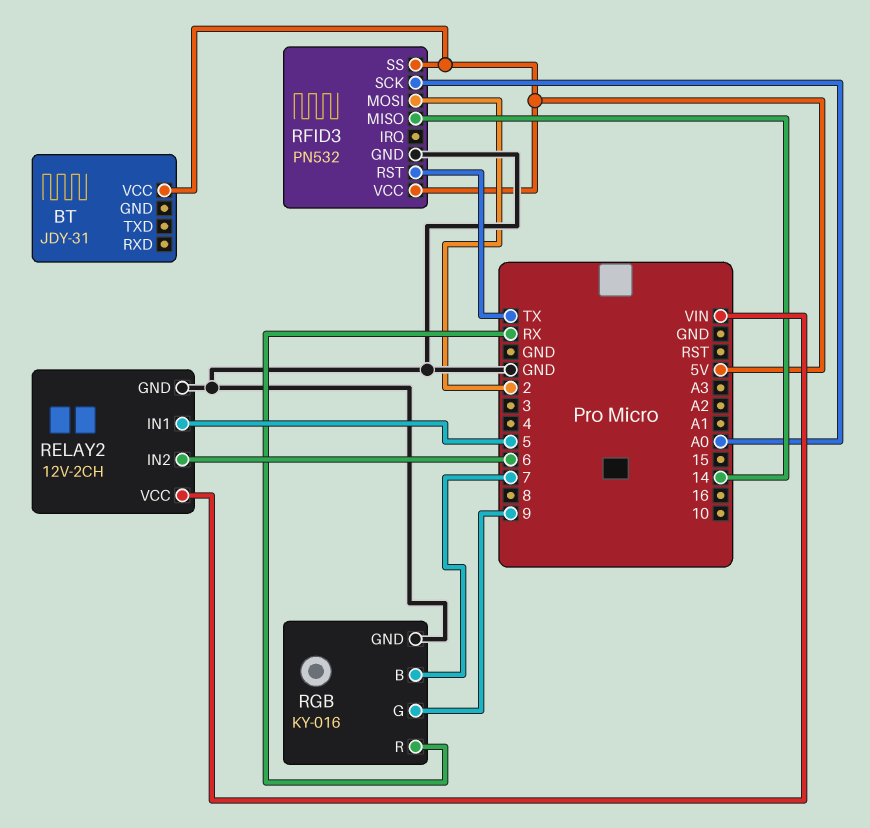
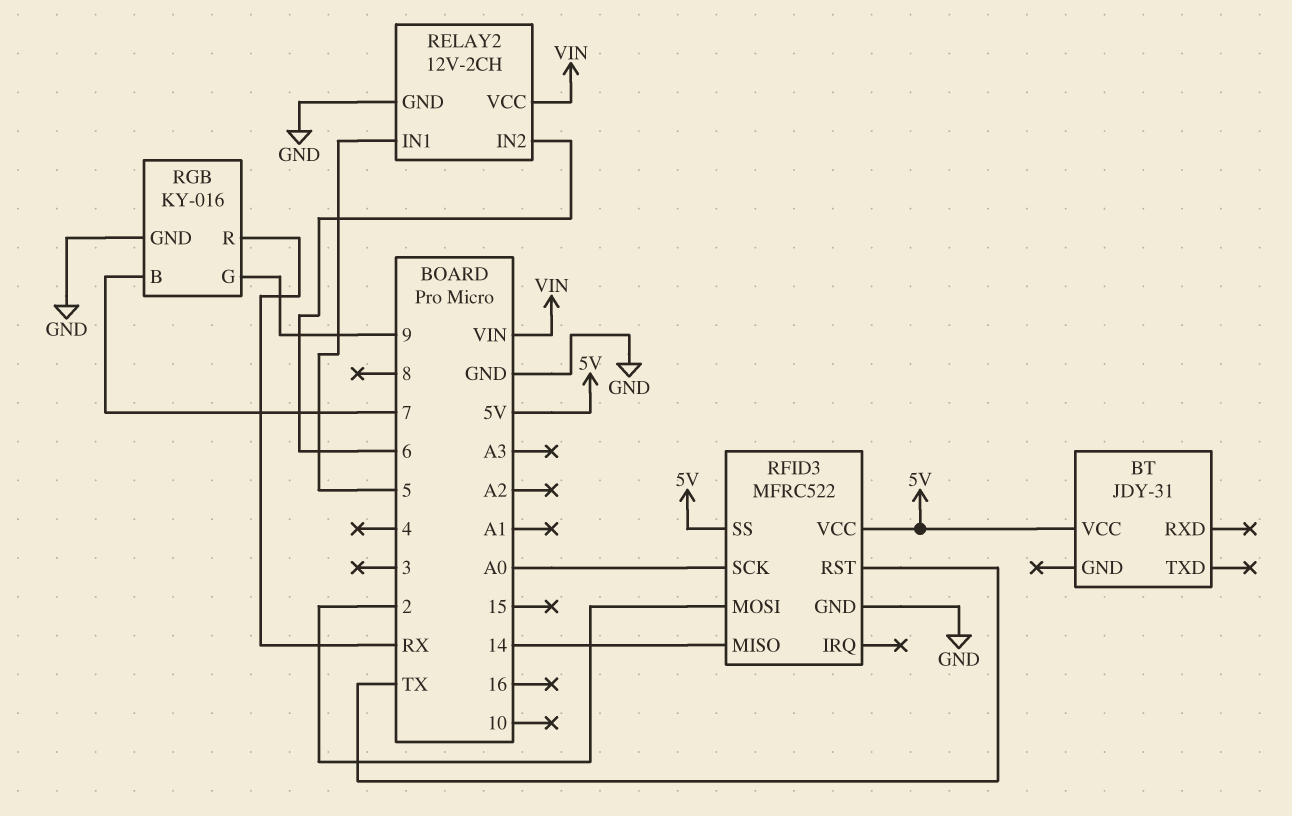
RFID3: PN532 -> MFRC522

